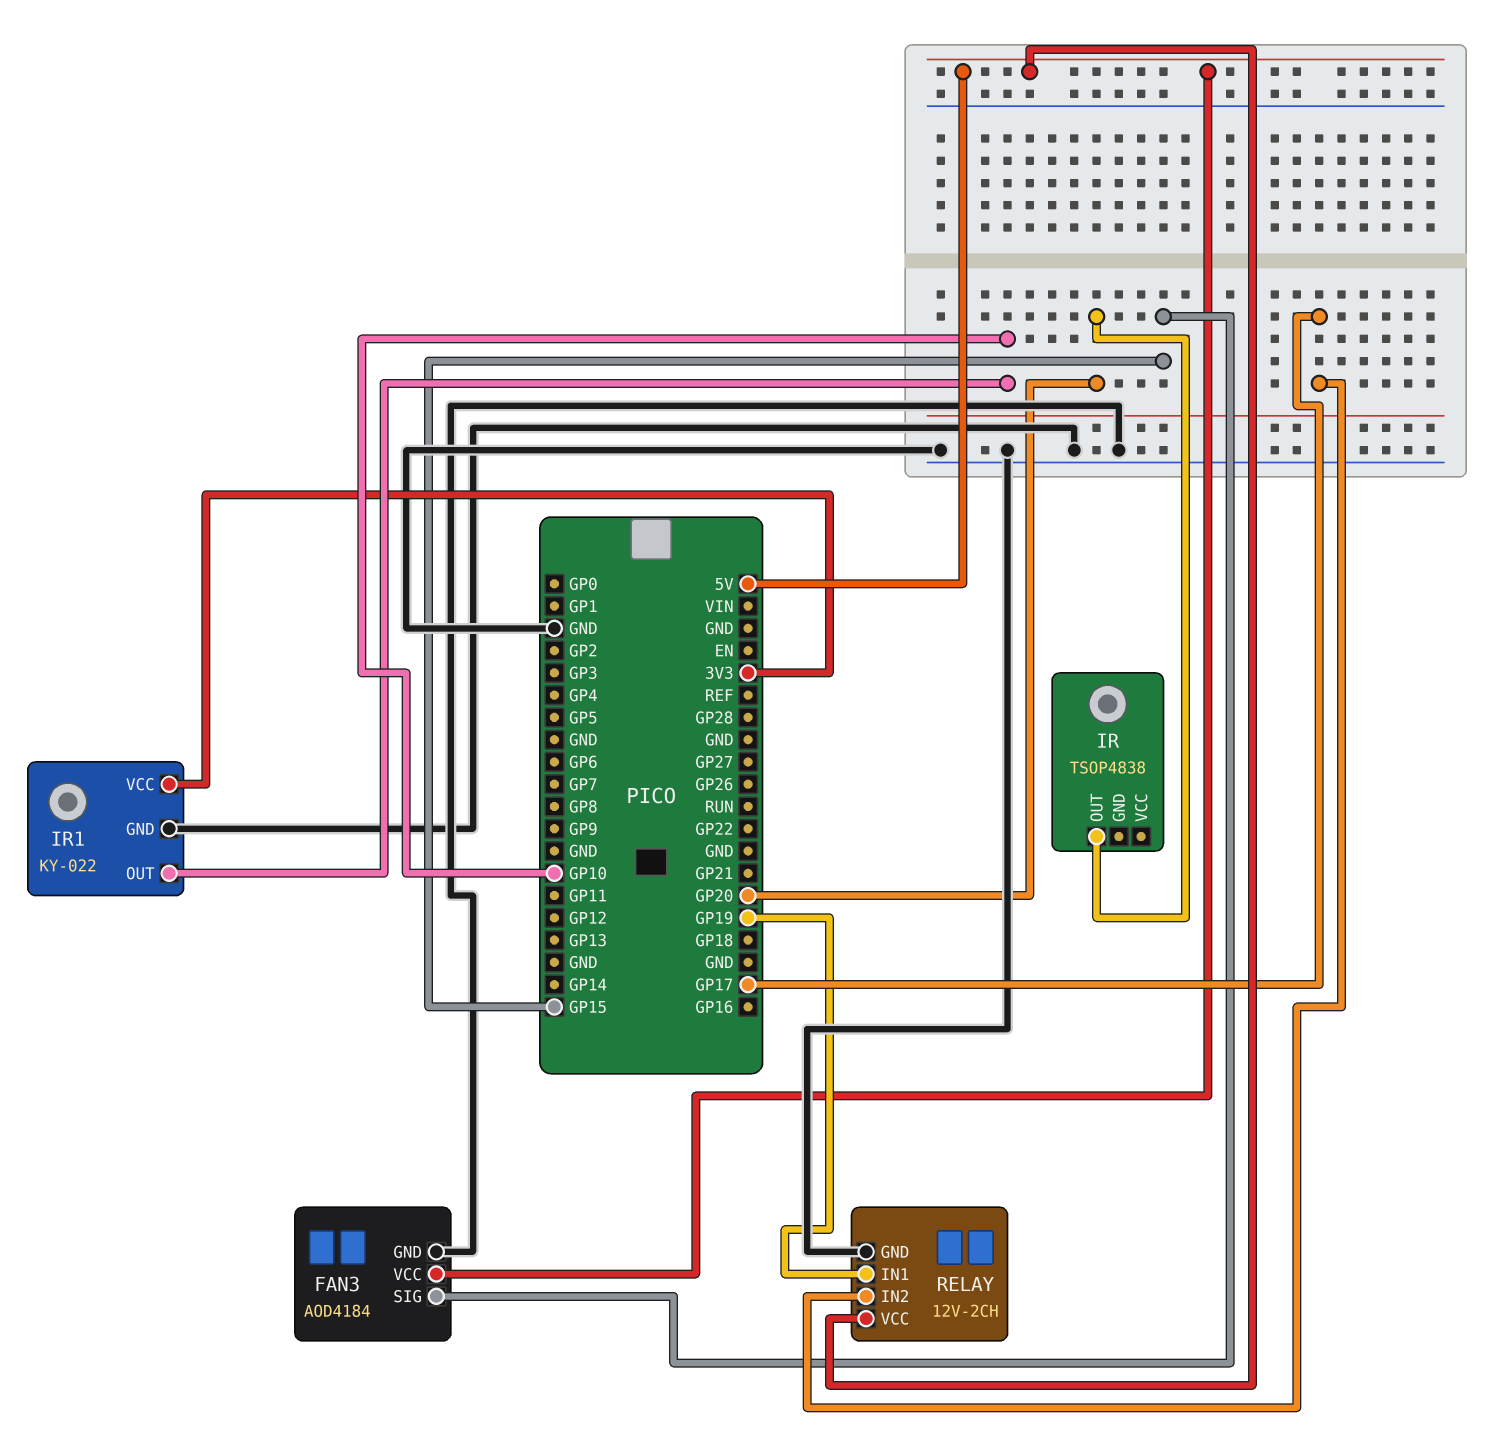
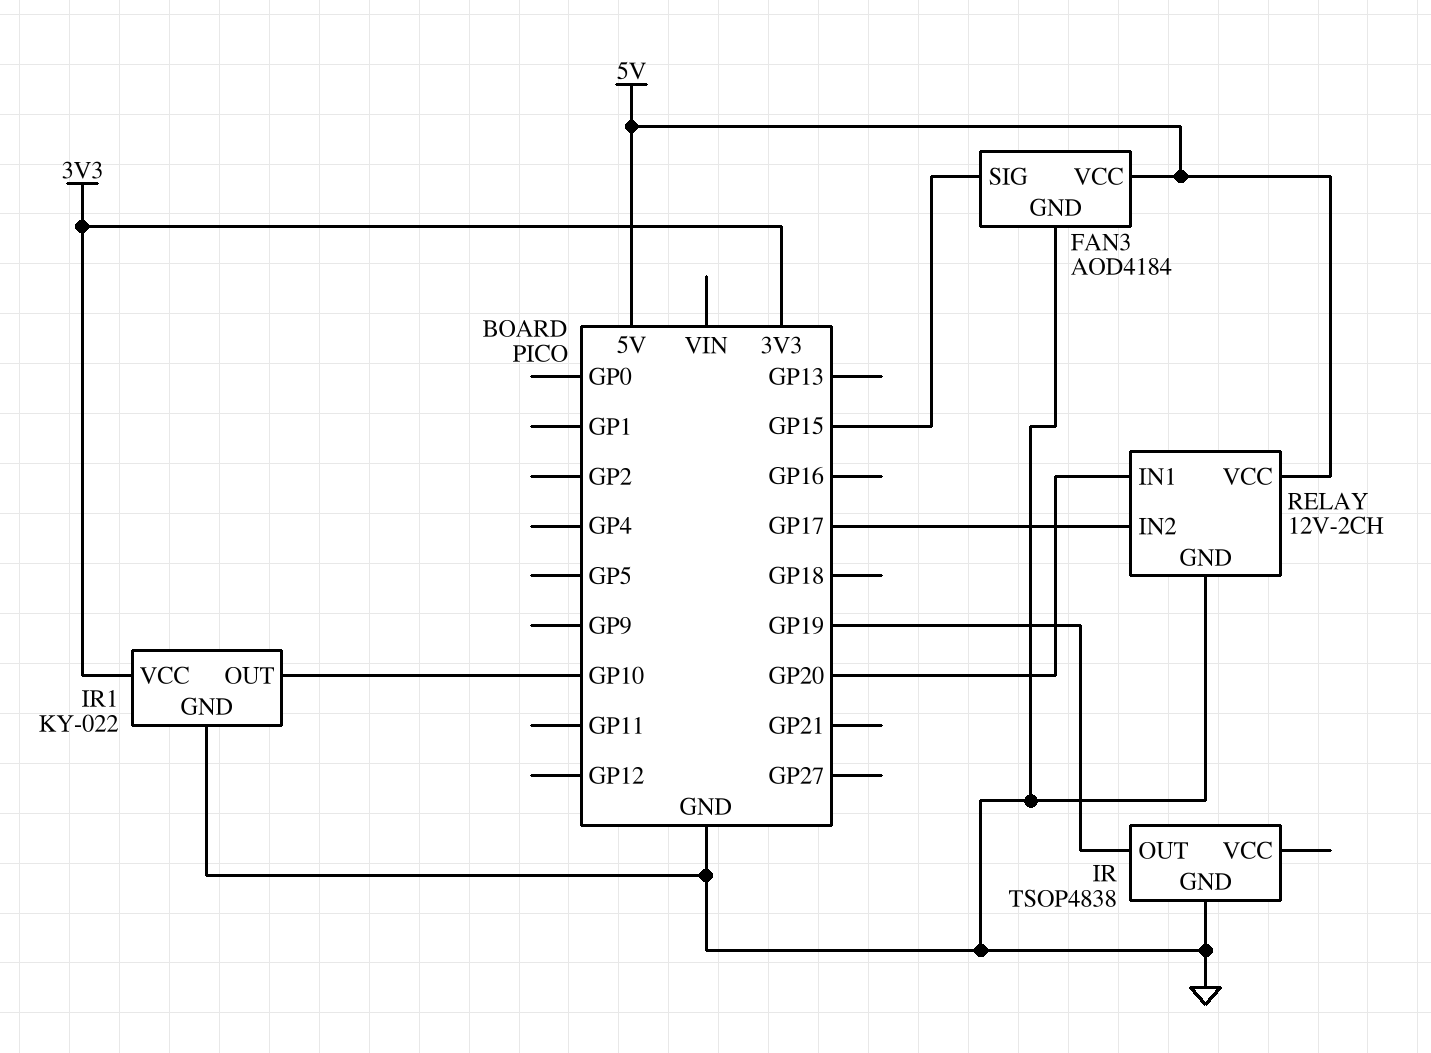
IR pin GND: none -> GND
IR pin OUT: GP20 -> GP19
RELAY pin IN1: GP19 -> GP20

